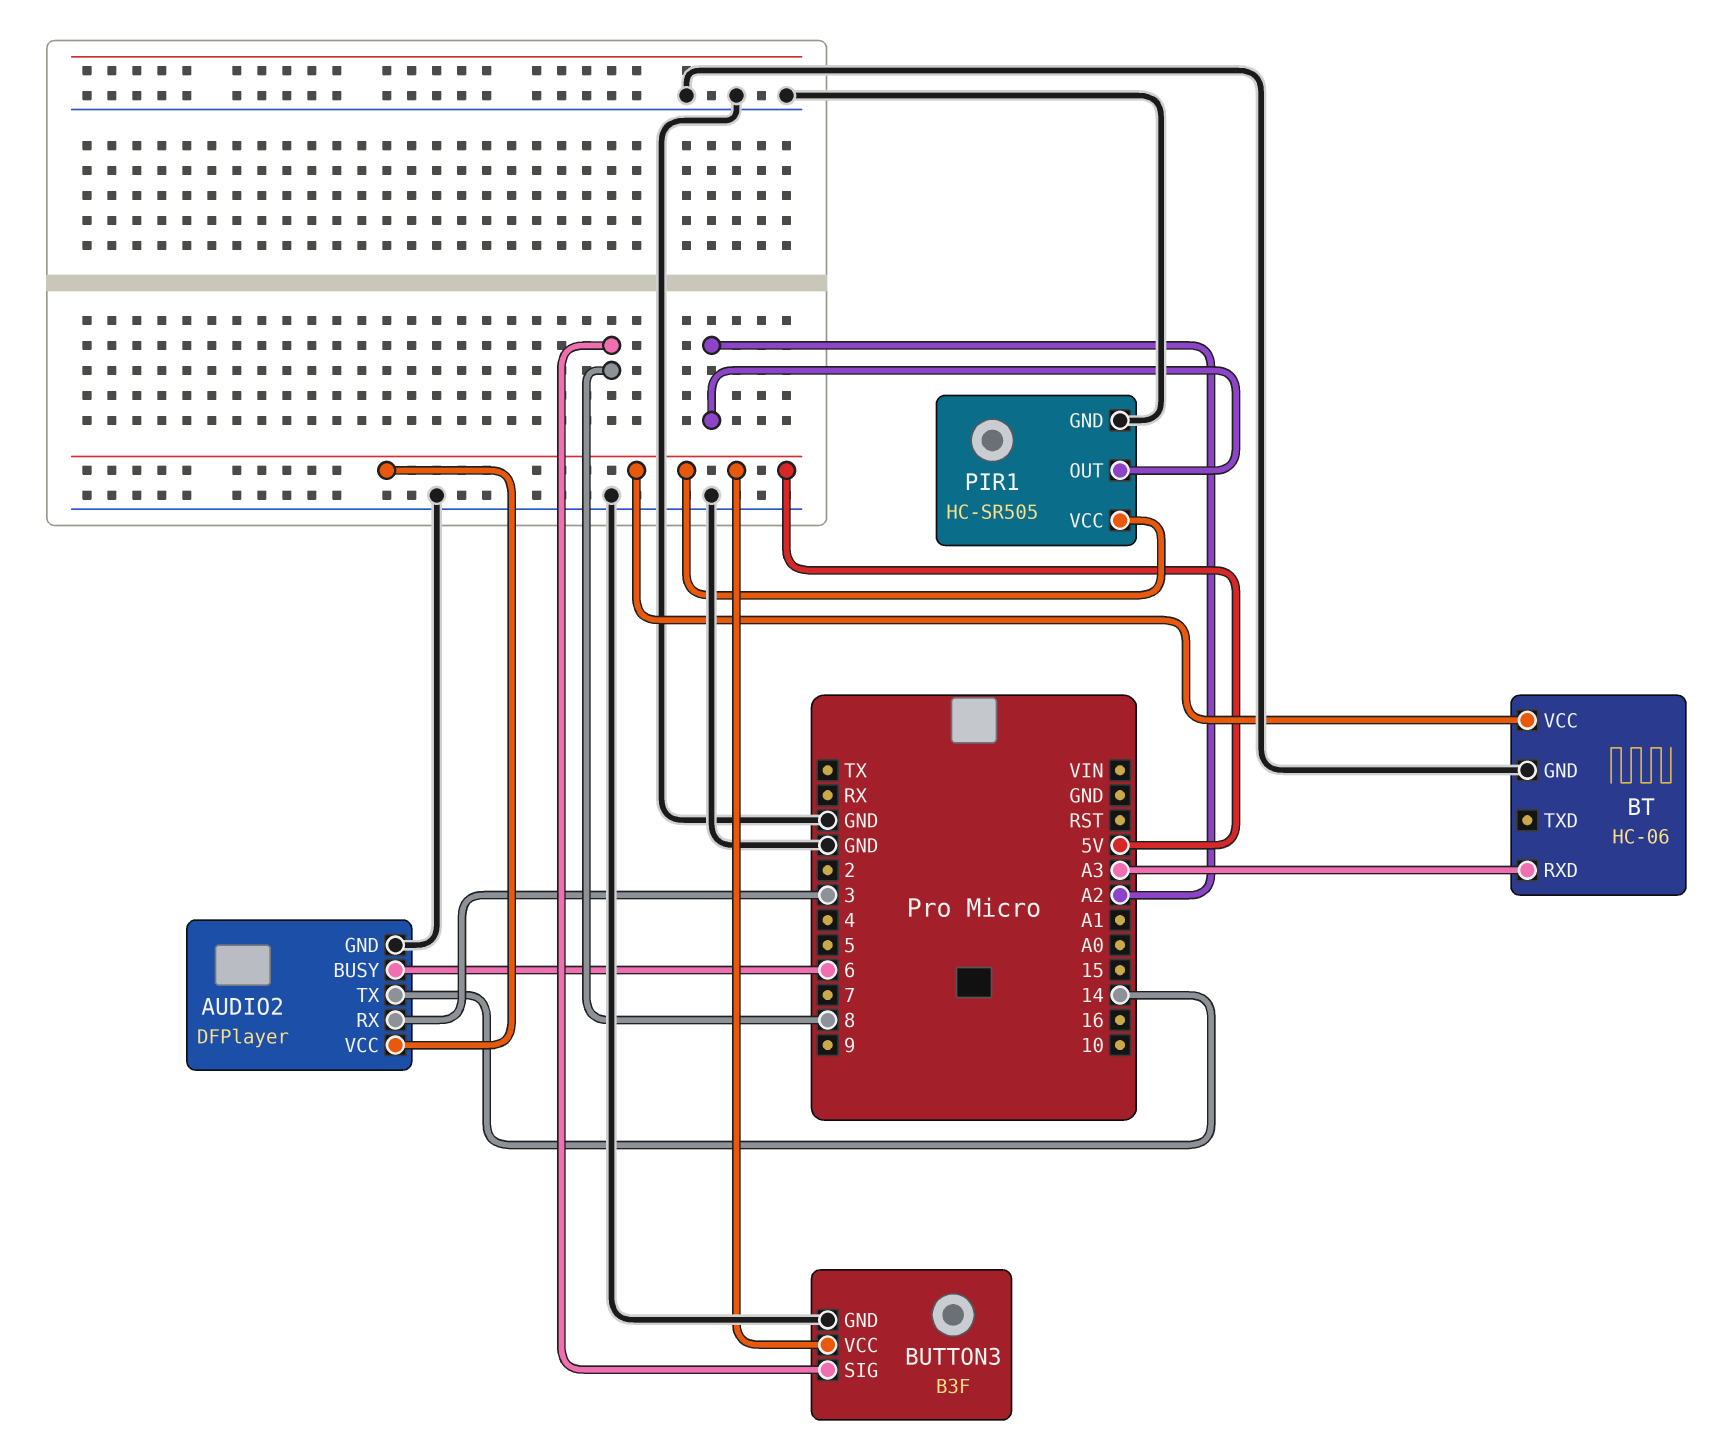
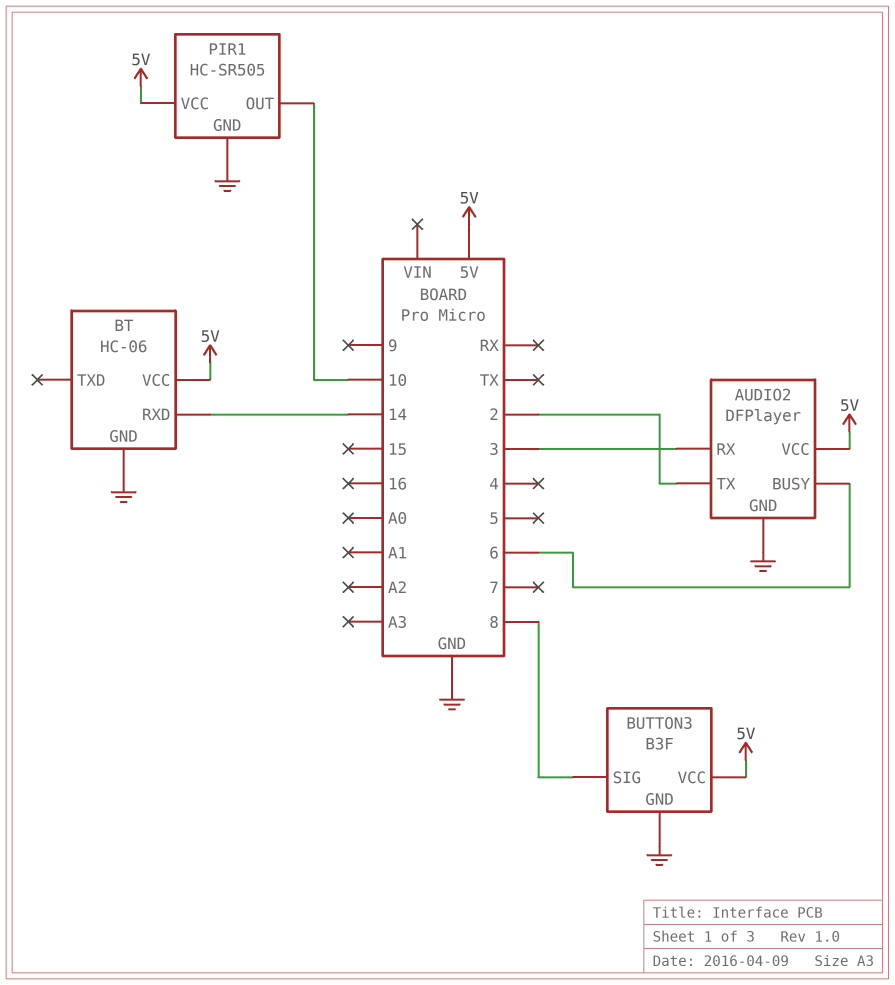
AUDIO2 pin TX: 14 -> 2
BT pin RXD: A3 -> 14
PIR1 pin OUT: A2 -> 10

